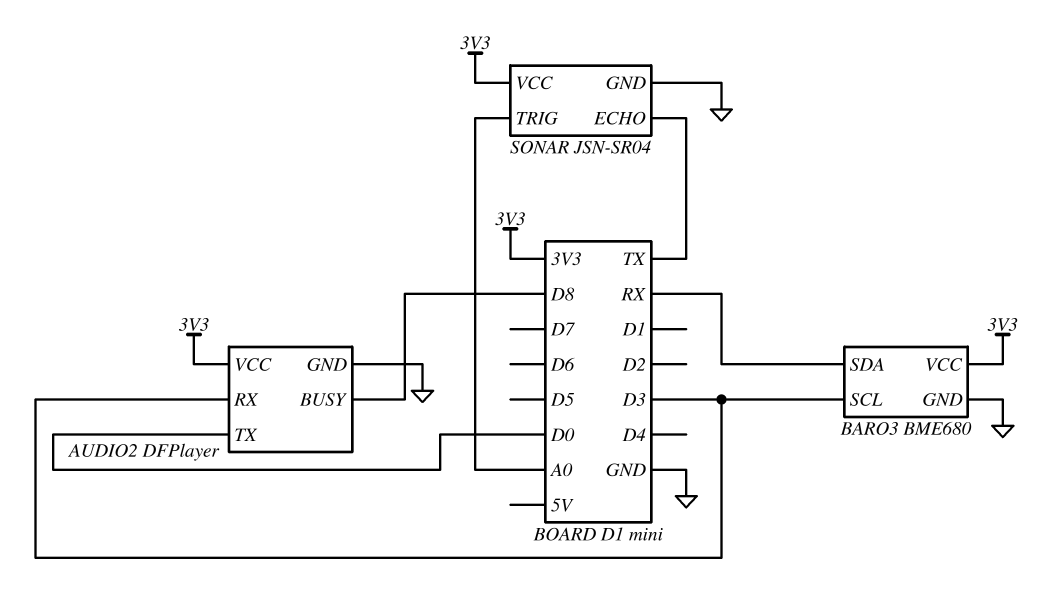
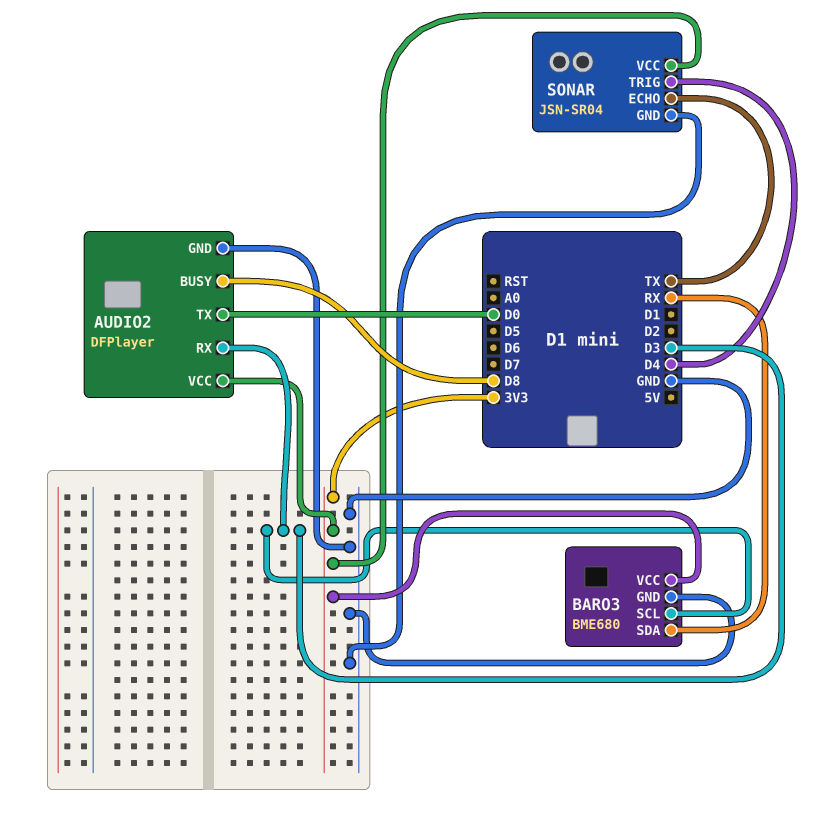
SONAR pin TRIG: A0 -> D4

